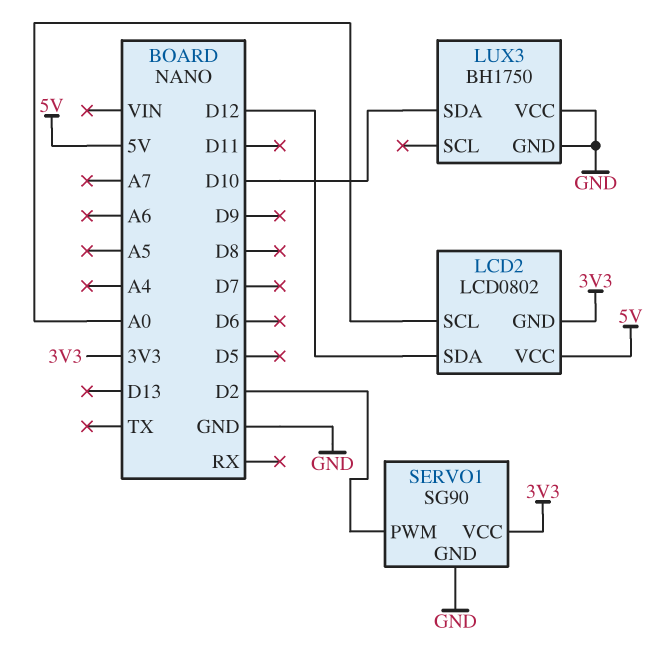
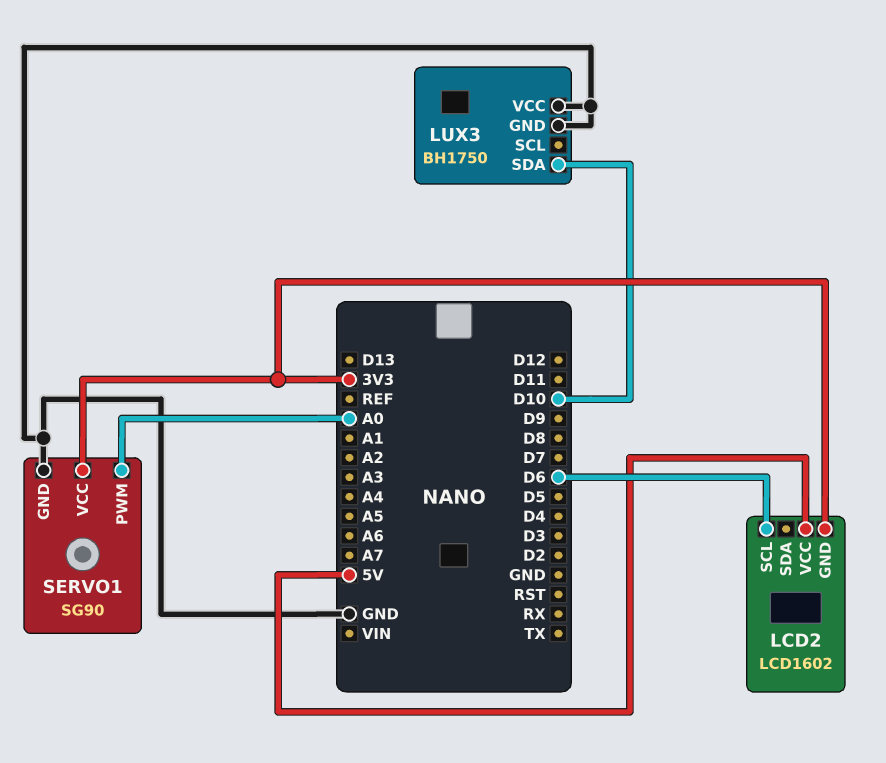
LCD2: LCD0802 -> LCD1602
LCD2 pin SCL: A0 -> D6
LCD2 pin SDA: D12 -> none
SERVO1 pin PWM: D2 -> A0

